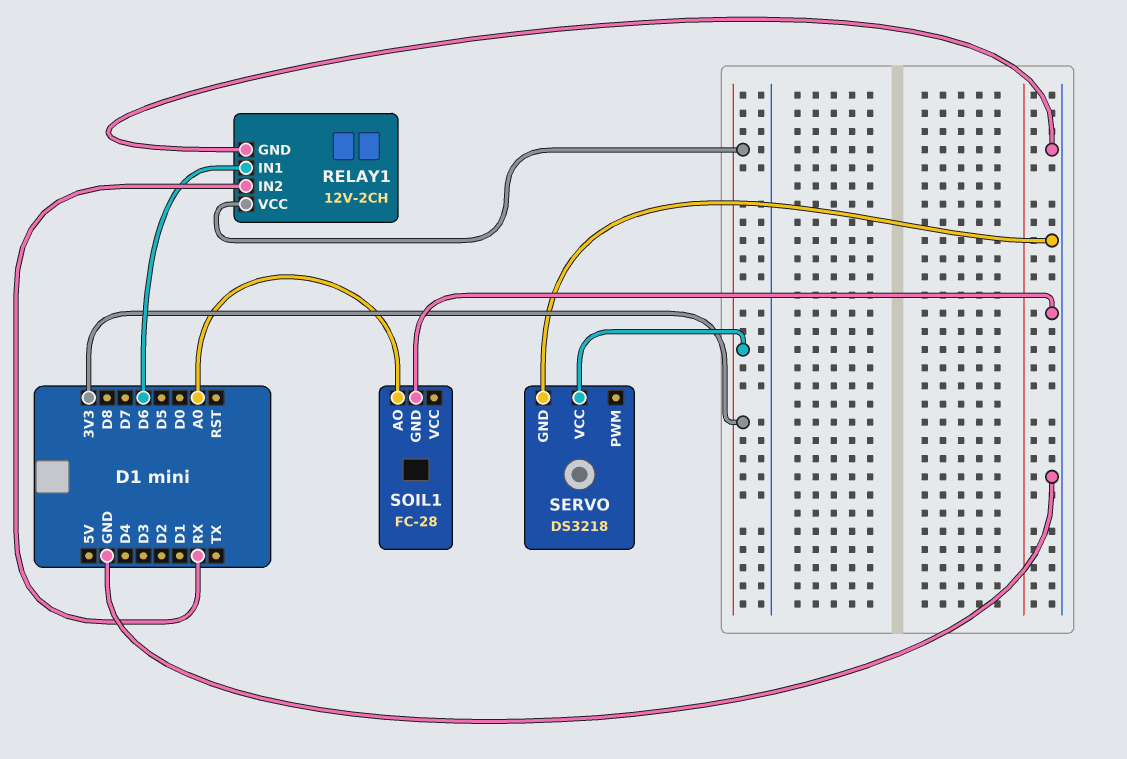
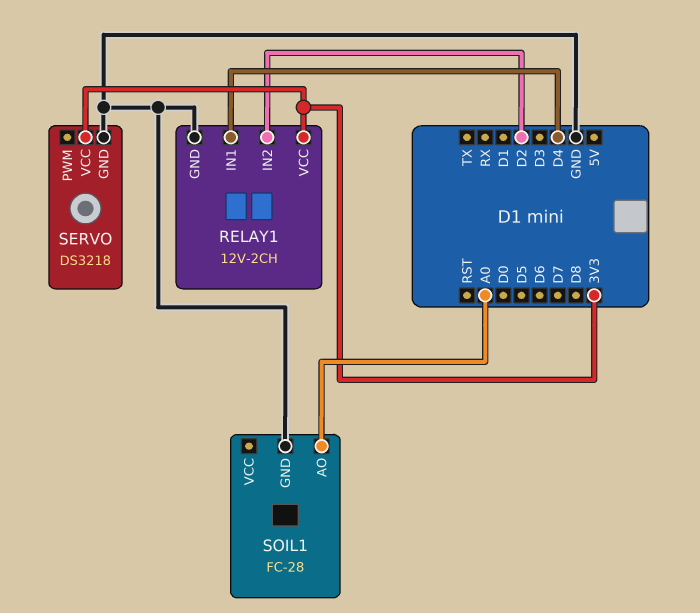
RELAY1 pin IN1: D6 -> D4
RELAY1 pin IN2: RX -> D2

